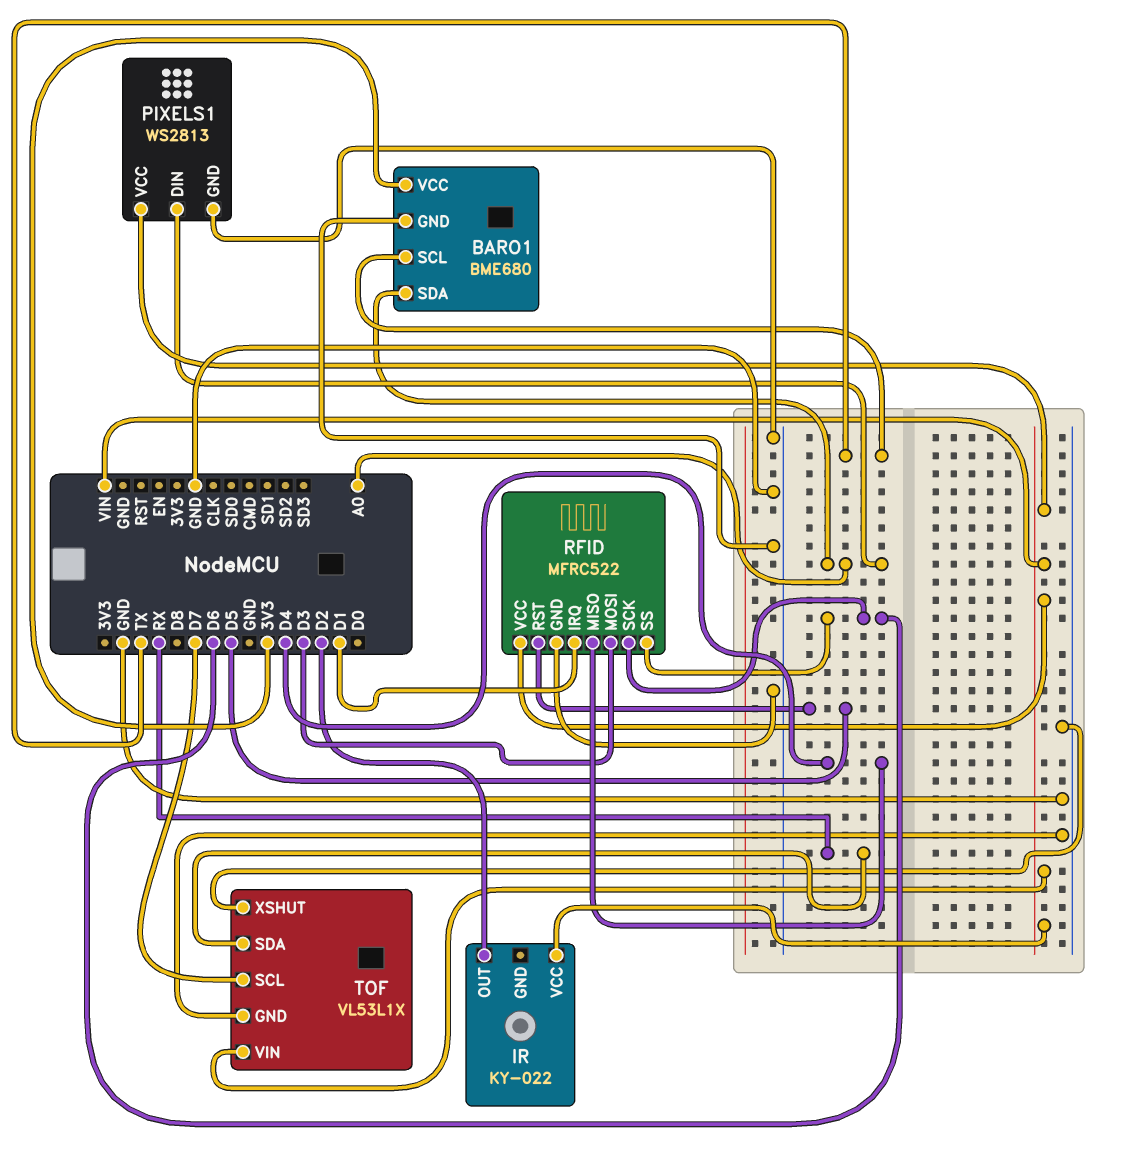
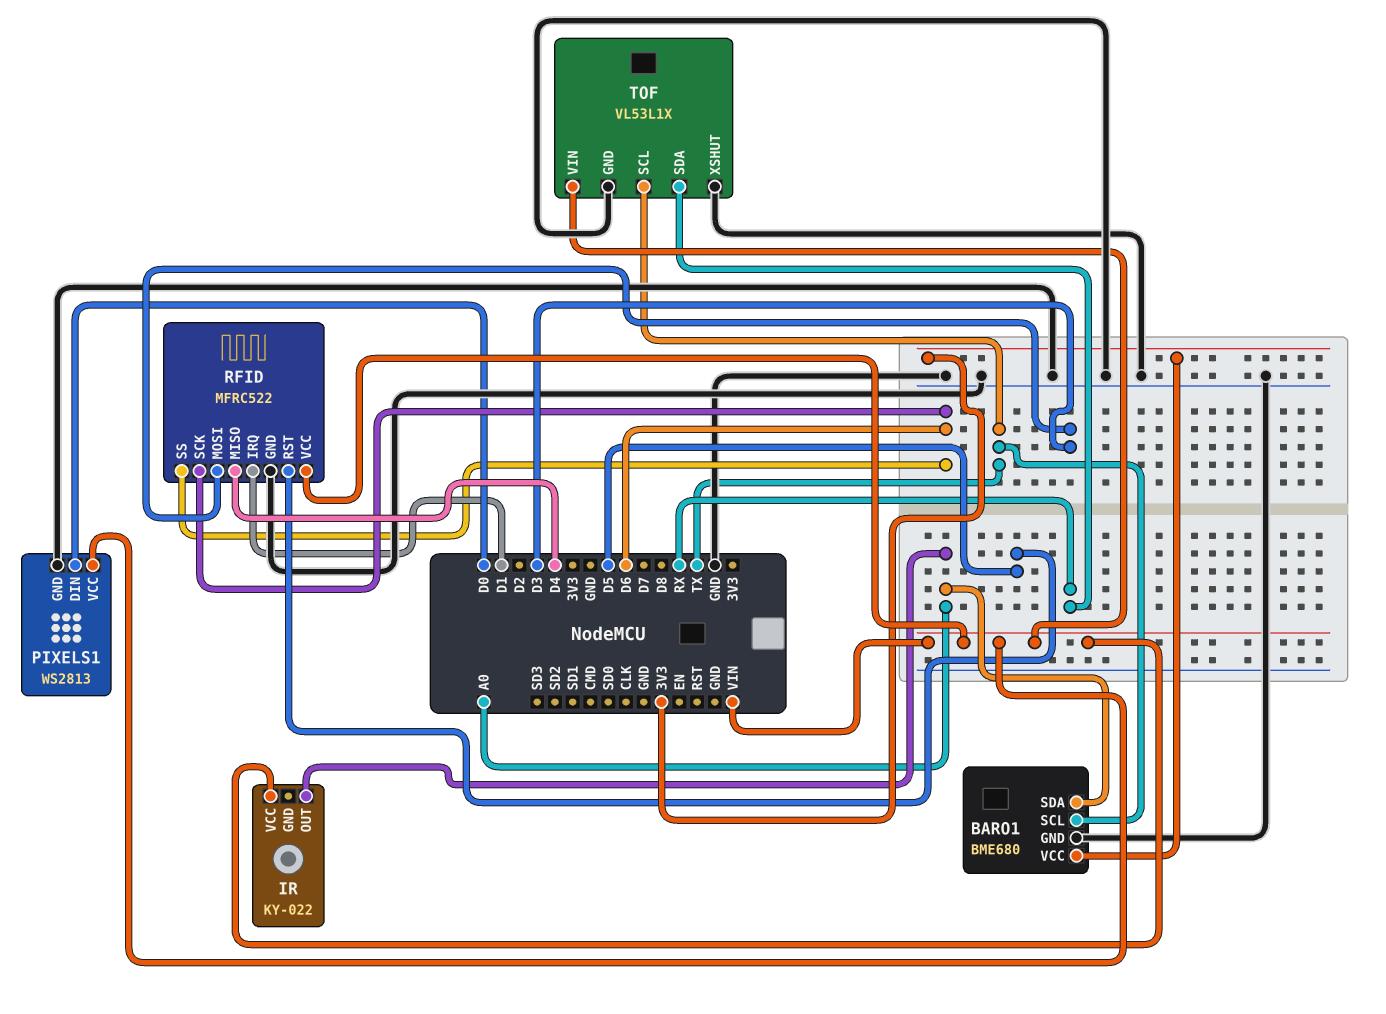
IR pin OUT: D2 -> A0
PIXELS1 pin DIN: A0 -> D0
TOF pin SCL: D7 -> TX

